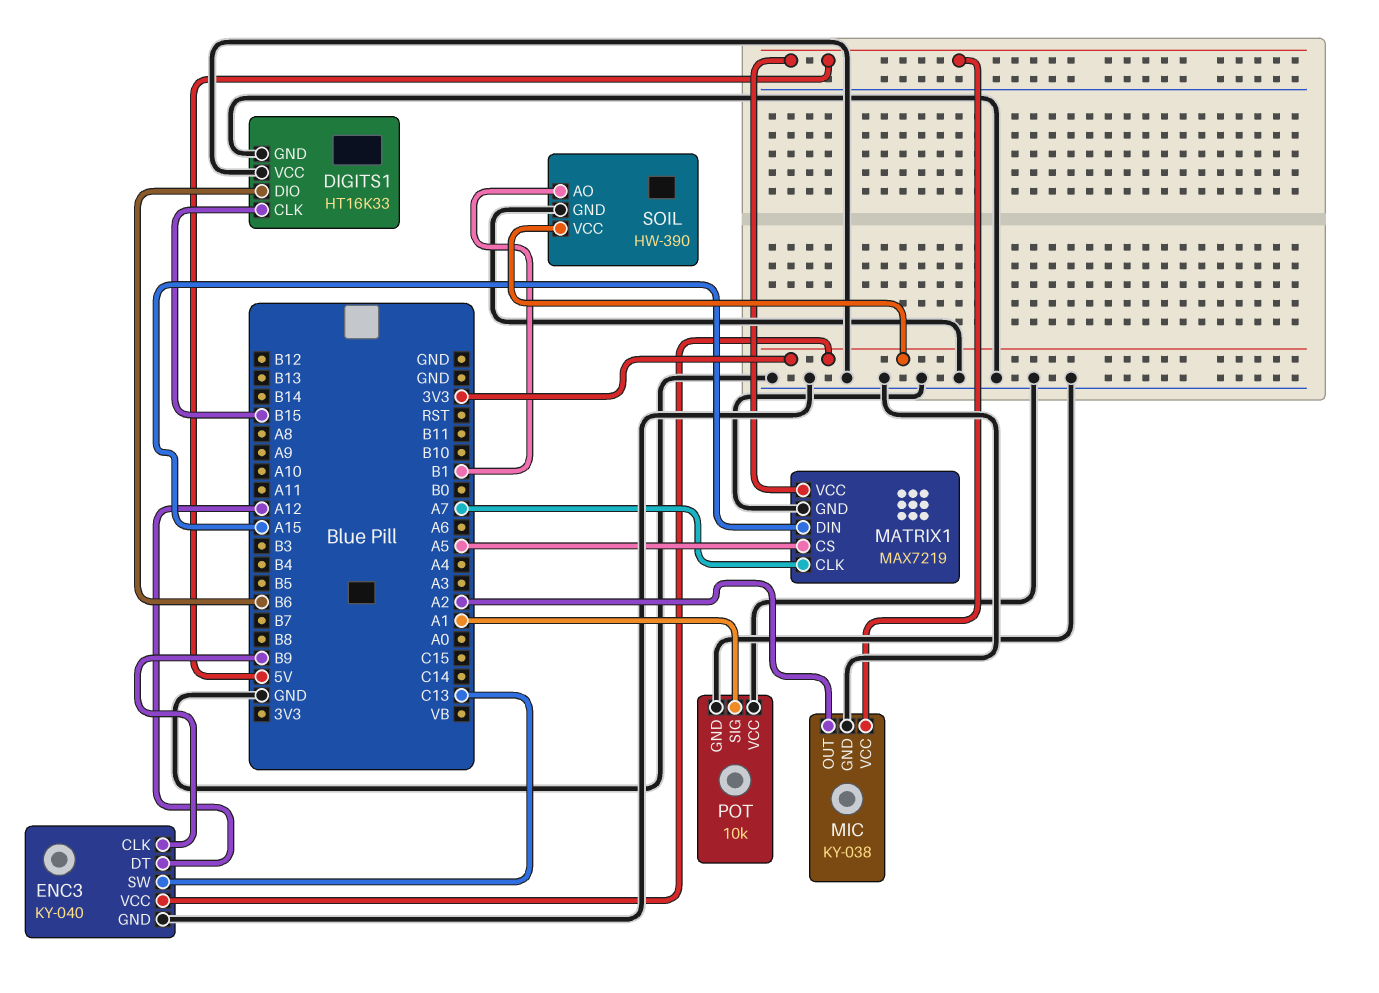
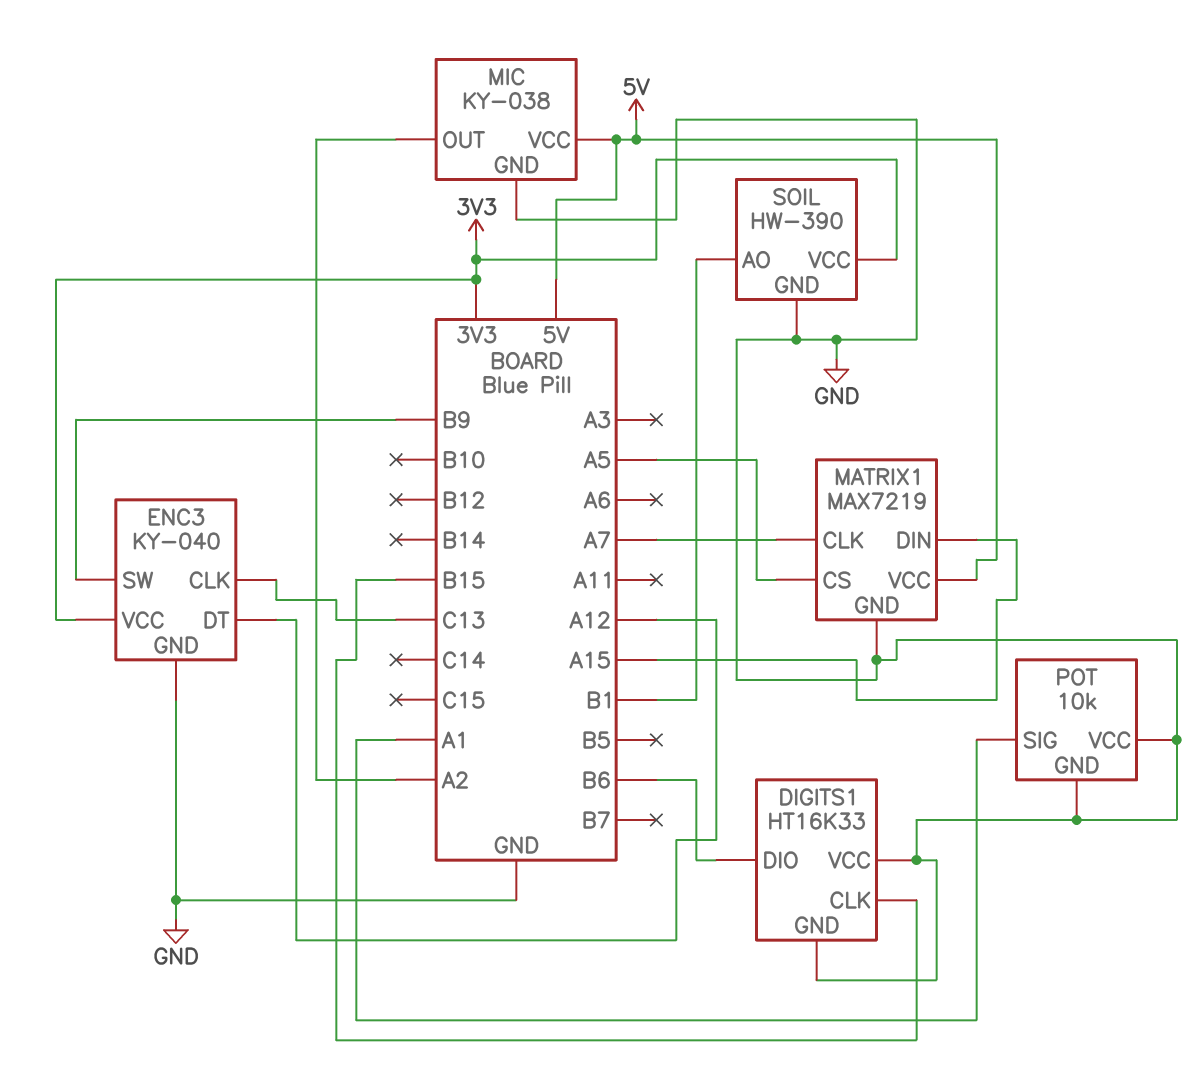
ENC3 pin CLK: B9 -> C13
ENC3 pin SW: C13 -> B9

